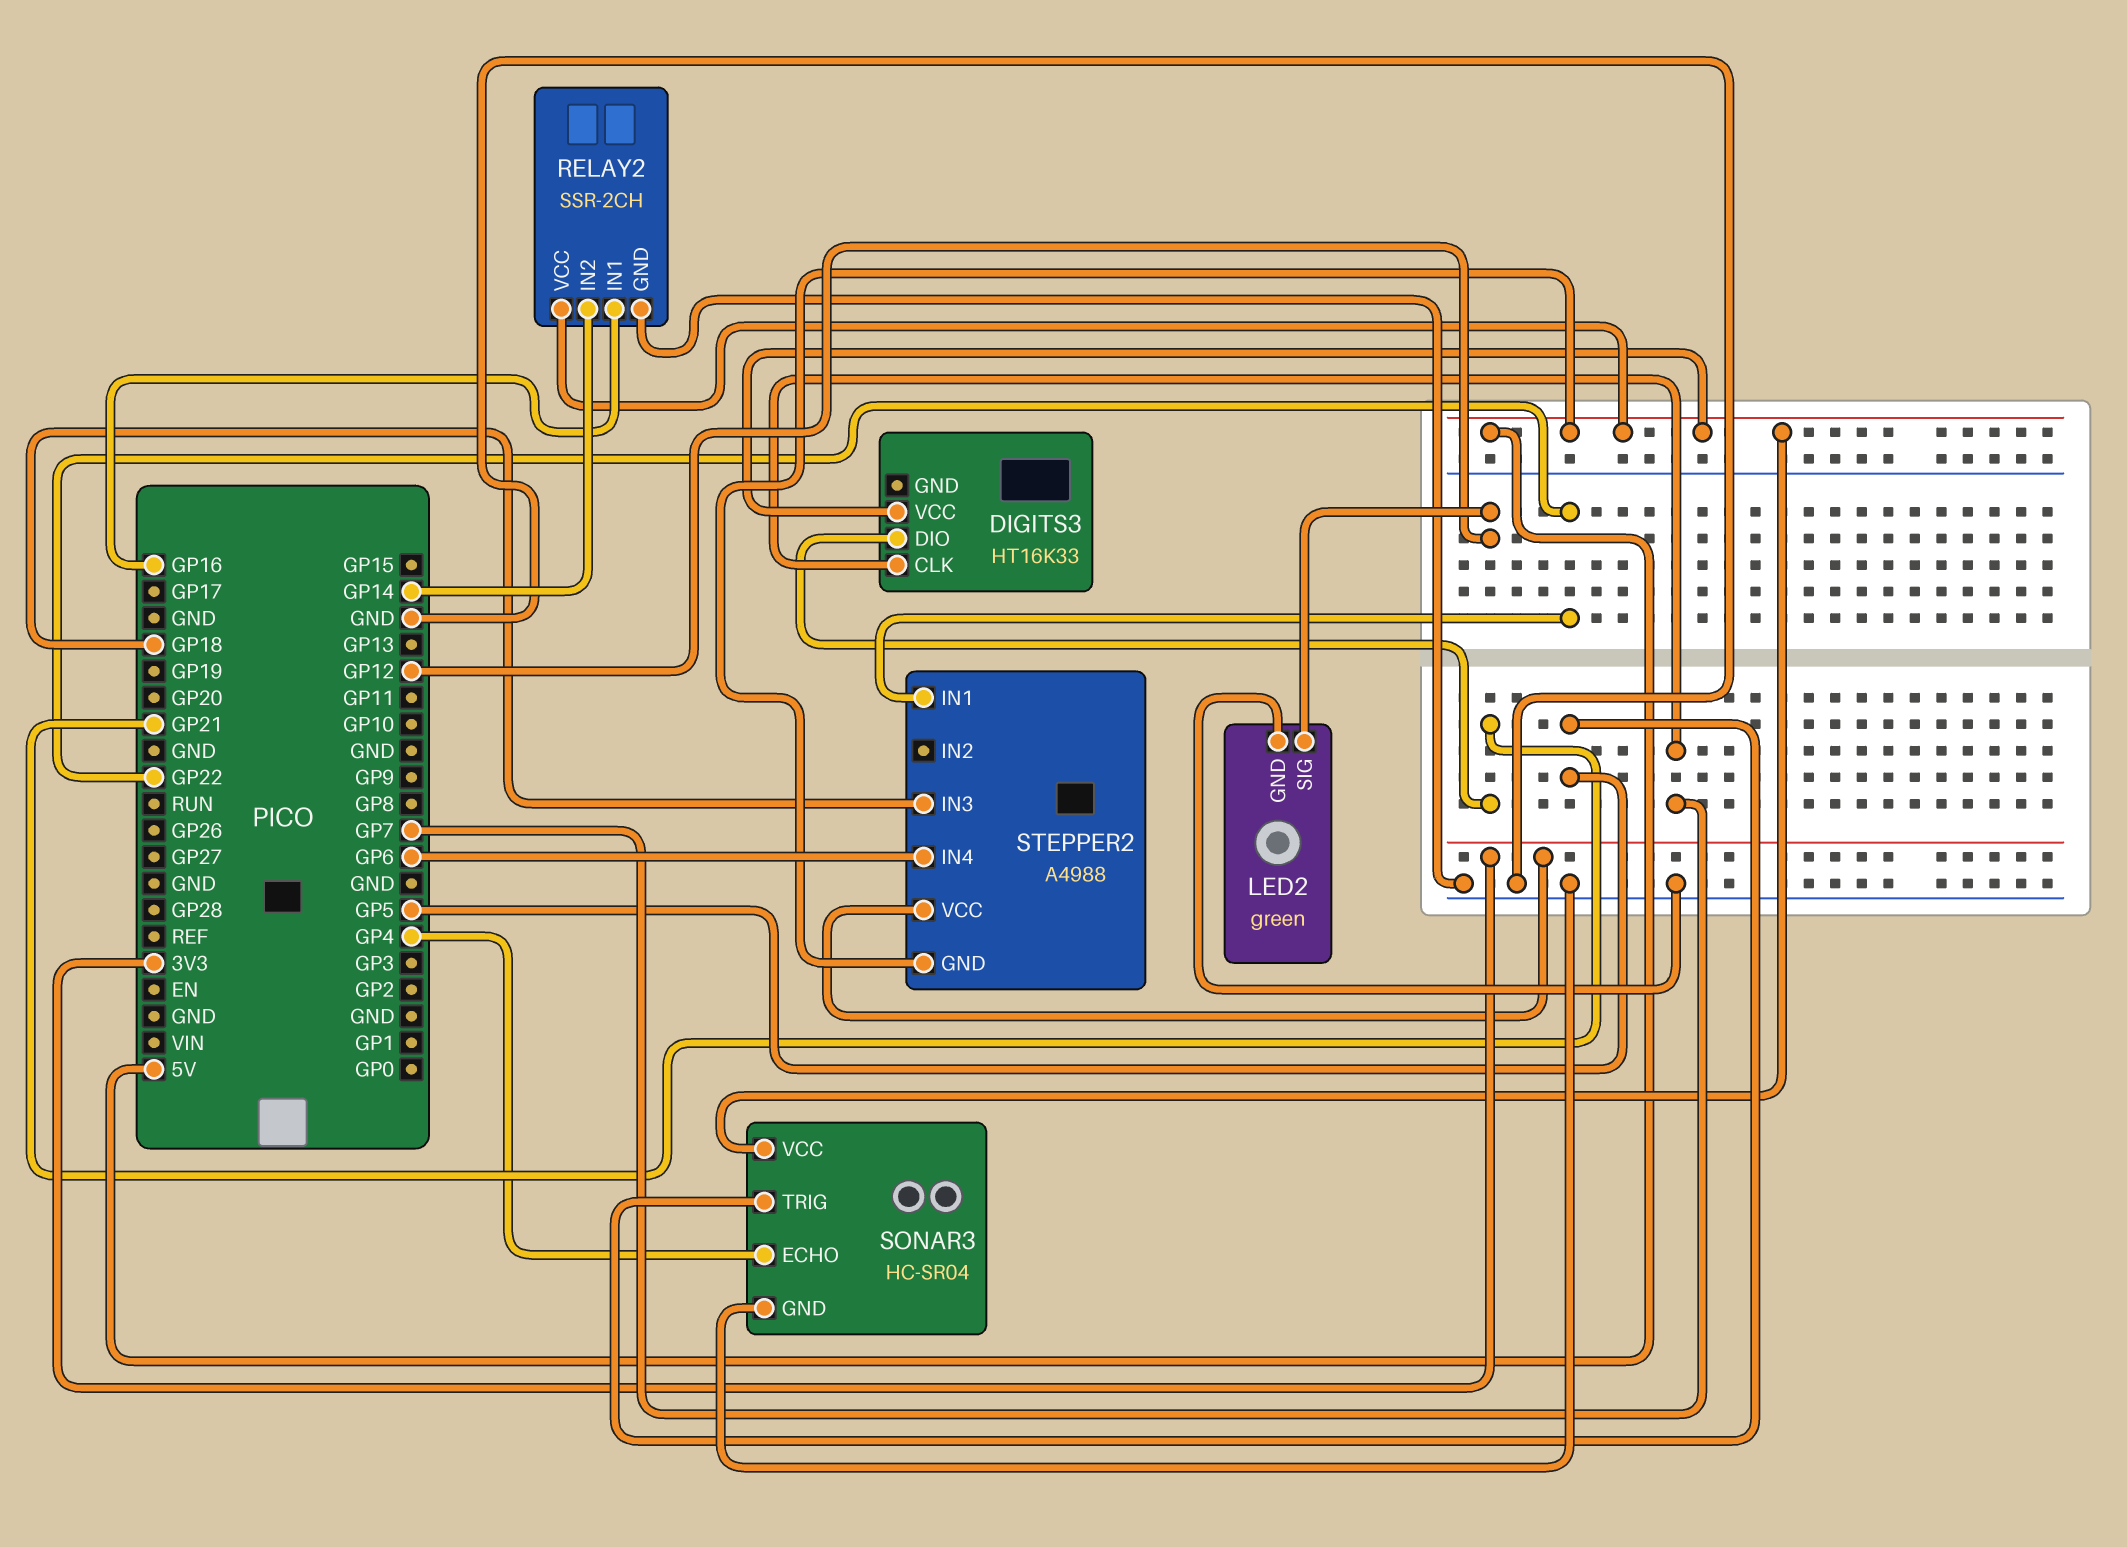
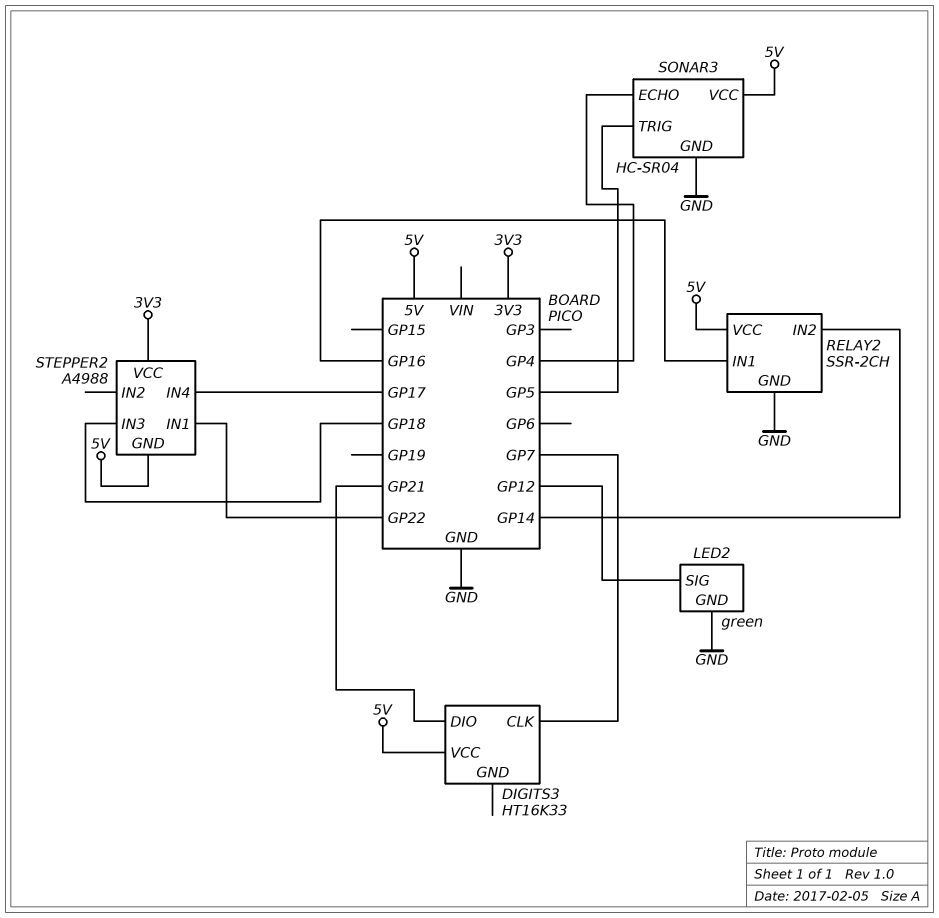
STEPPER2 pin IN4: GP6 -> GP17

